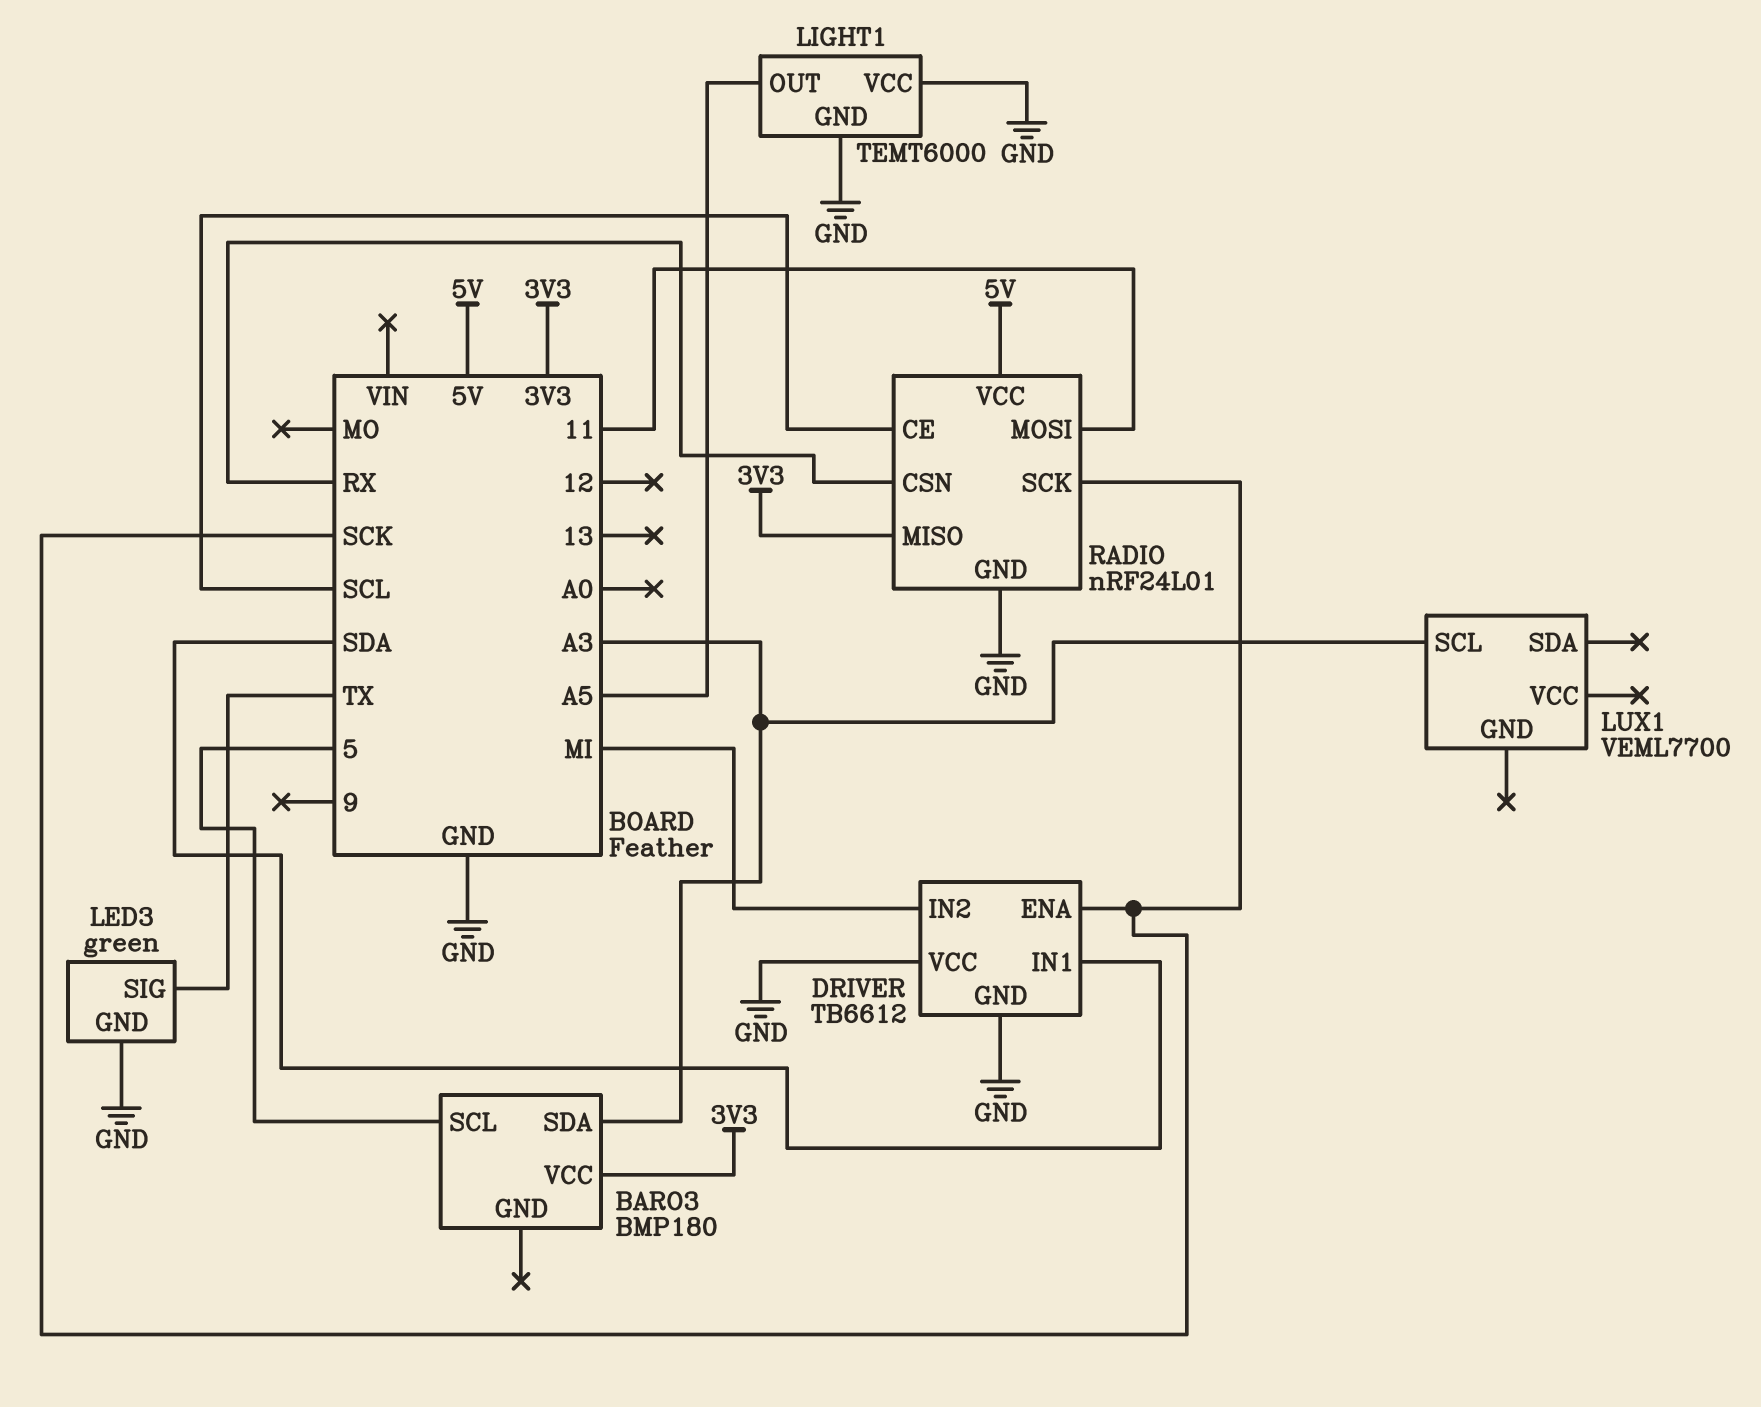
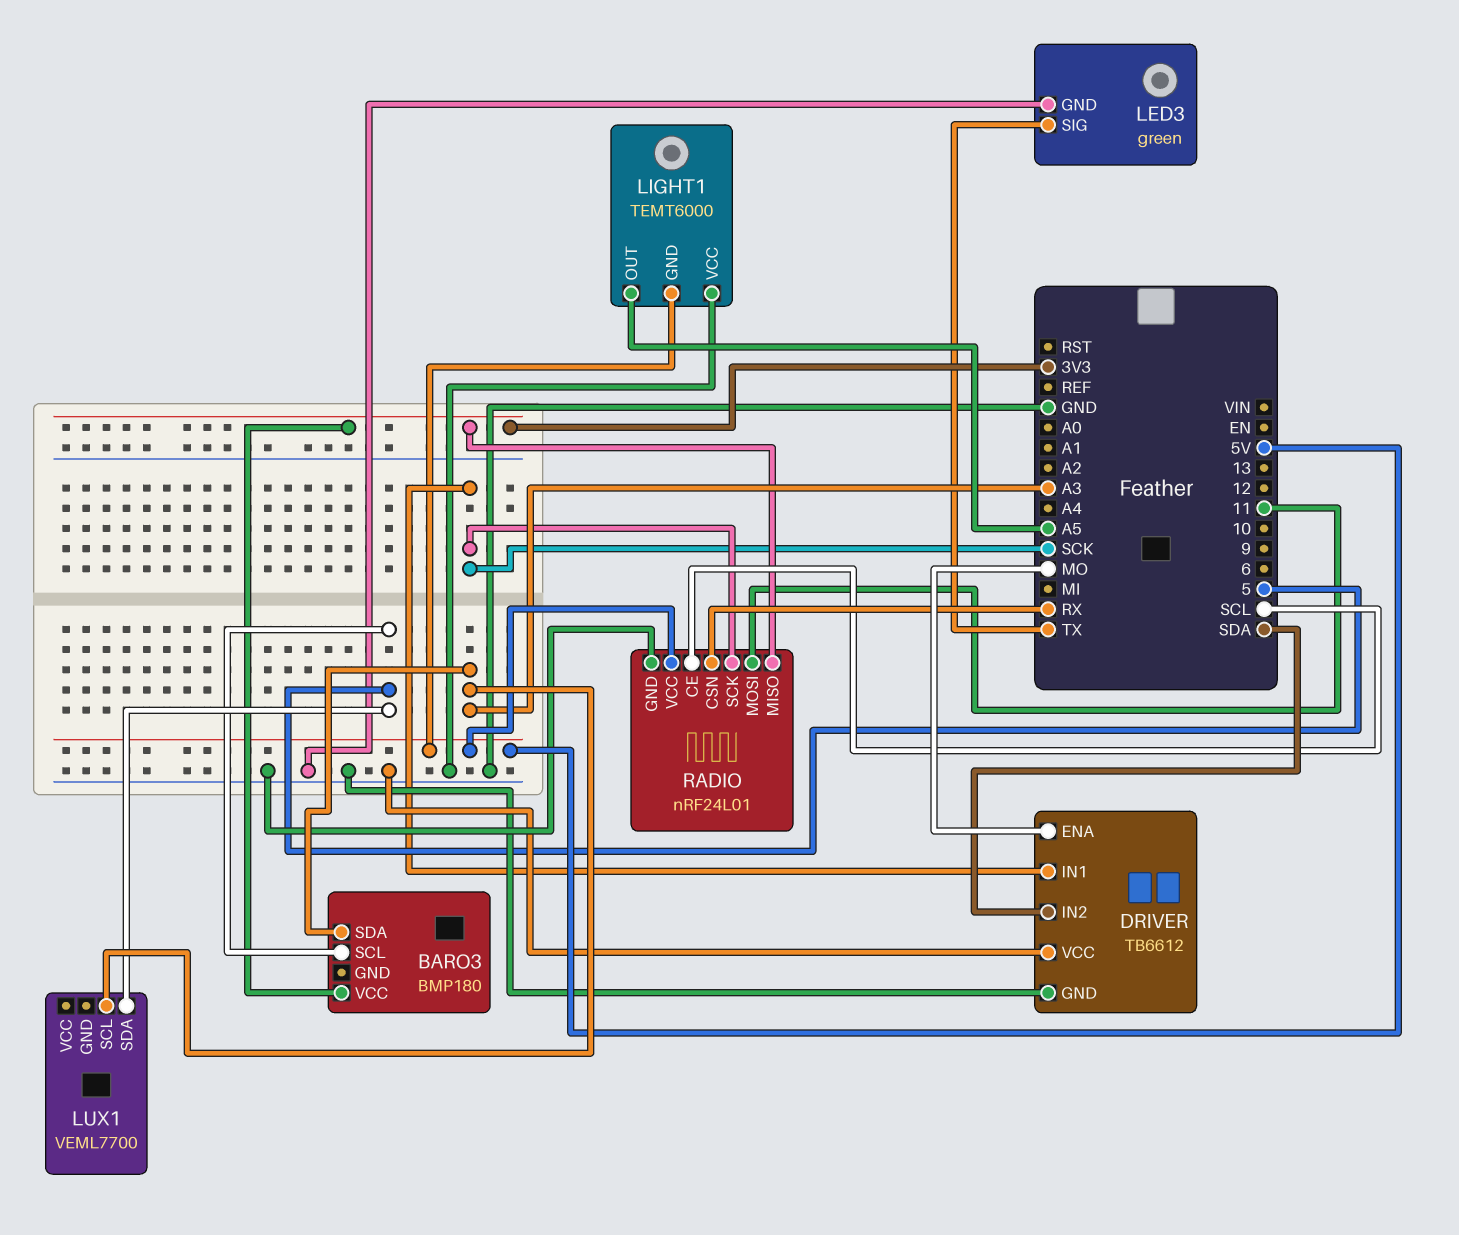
DRIVER pin ENA: SCK -> MO
DRIVER pin IN1: SDA -> SCK
DRIVER pin IN2: MI -> SDA
LIGHT1 pin GND: GND -> 5V
LUX1 pin SDA: none -> 5

